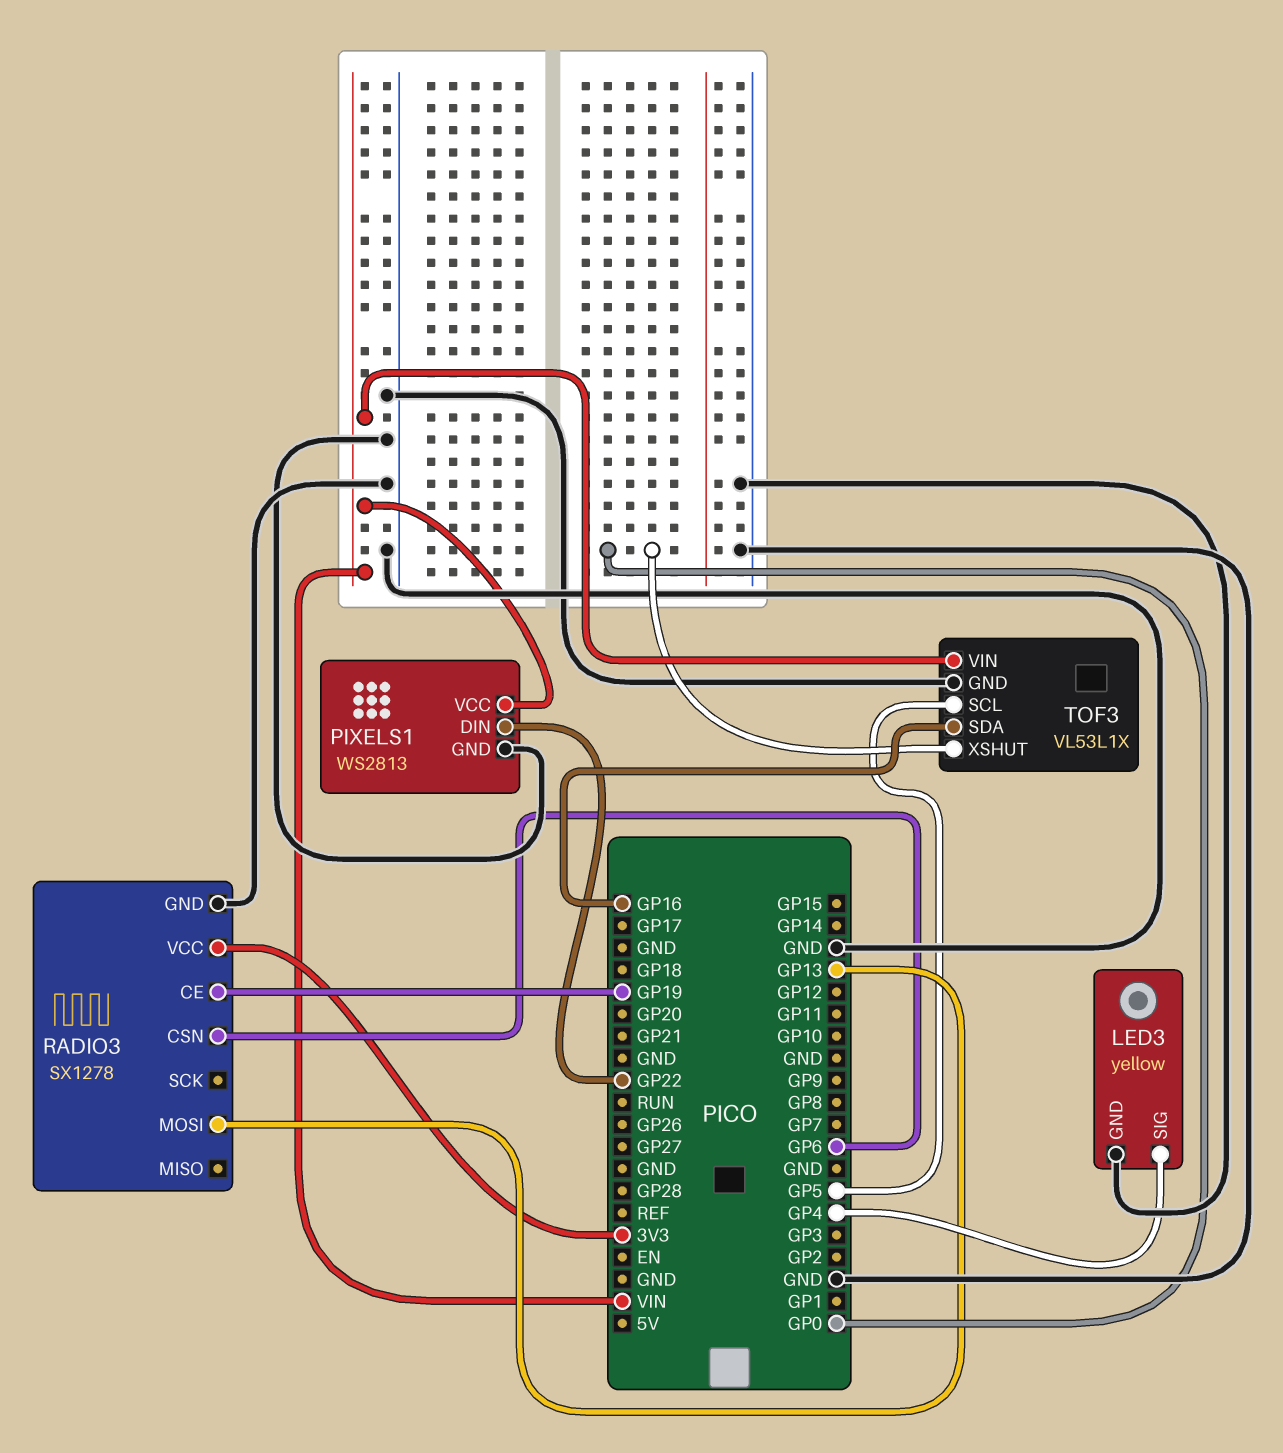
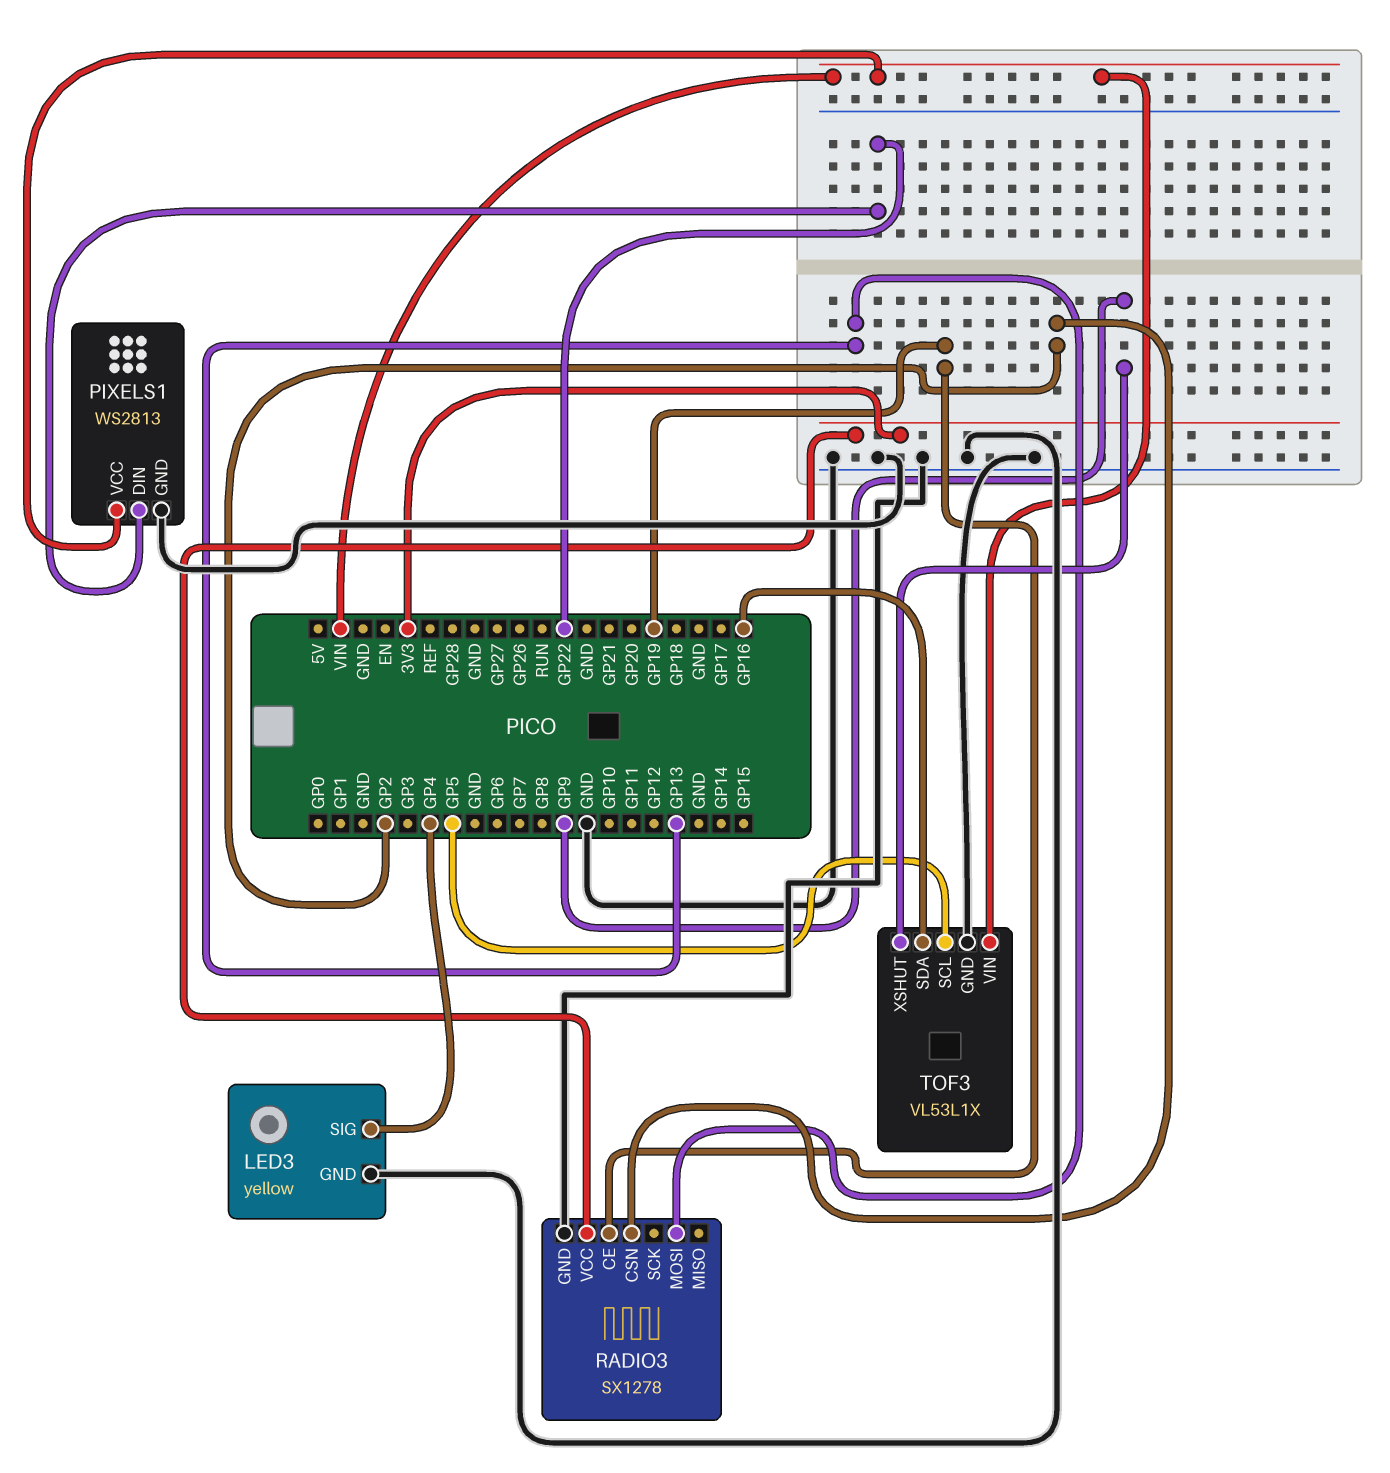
RADIO3 pin CSN: GP6 -> GP2
TOF3 pin XSHUT: GP0 -> GP9

